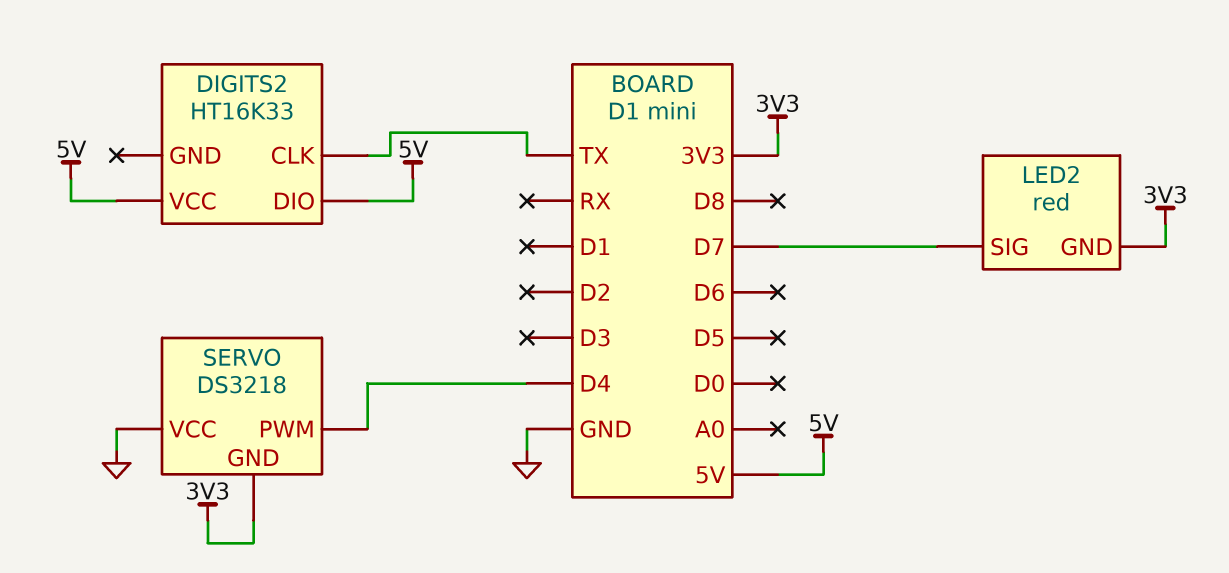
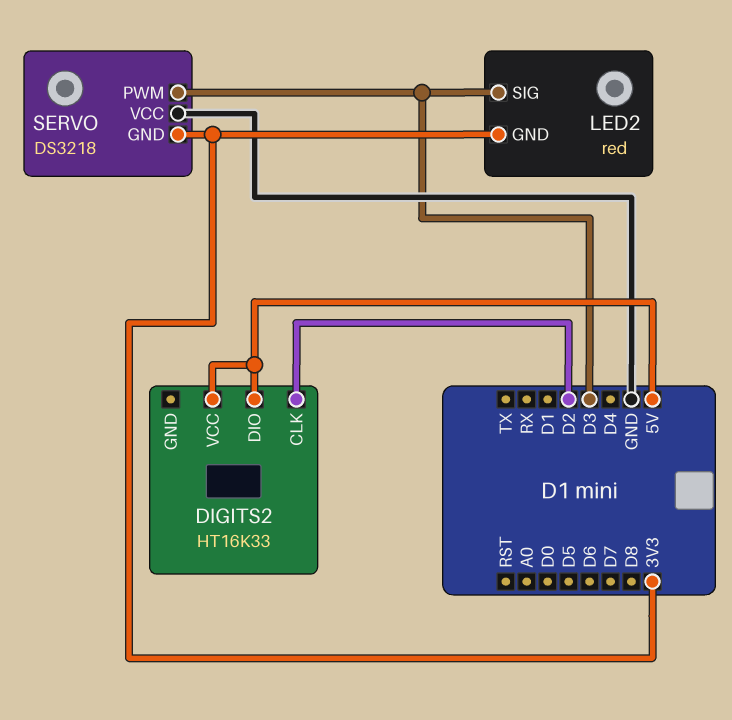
DIGITS2 pin CLK: TX -> D2
LED2 pin SIG: D7 -> D3
SERVO pin PWM: D4 -> D3

